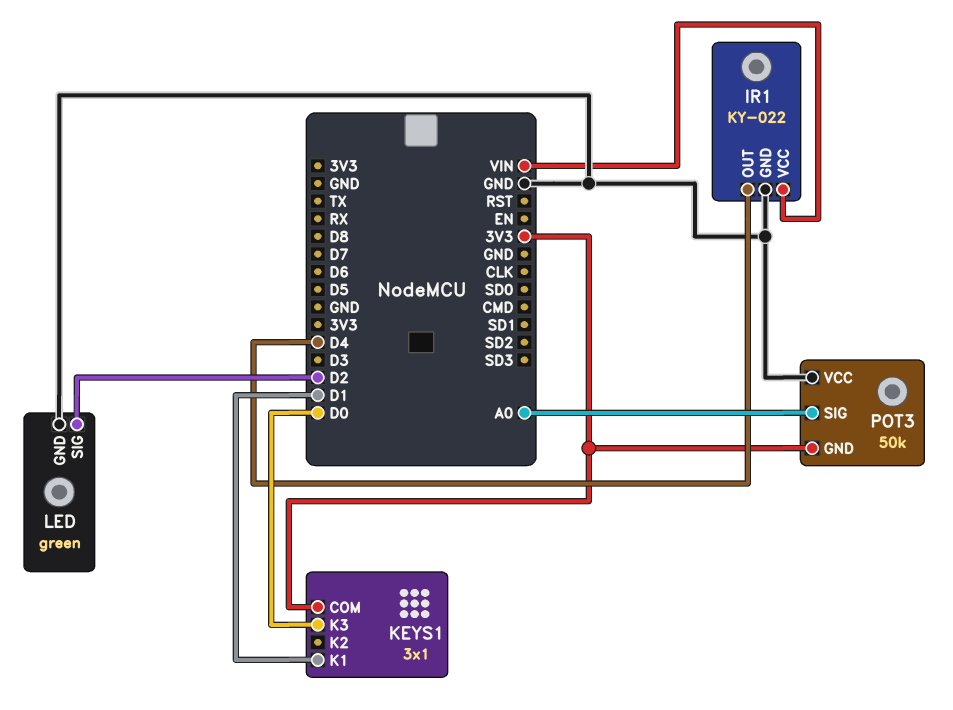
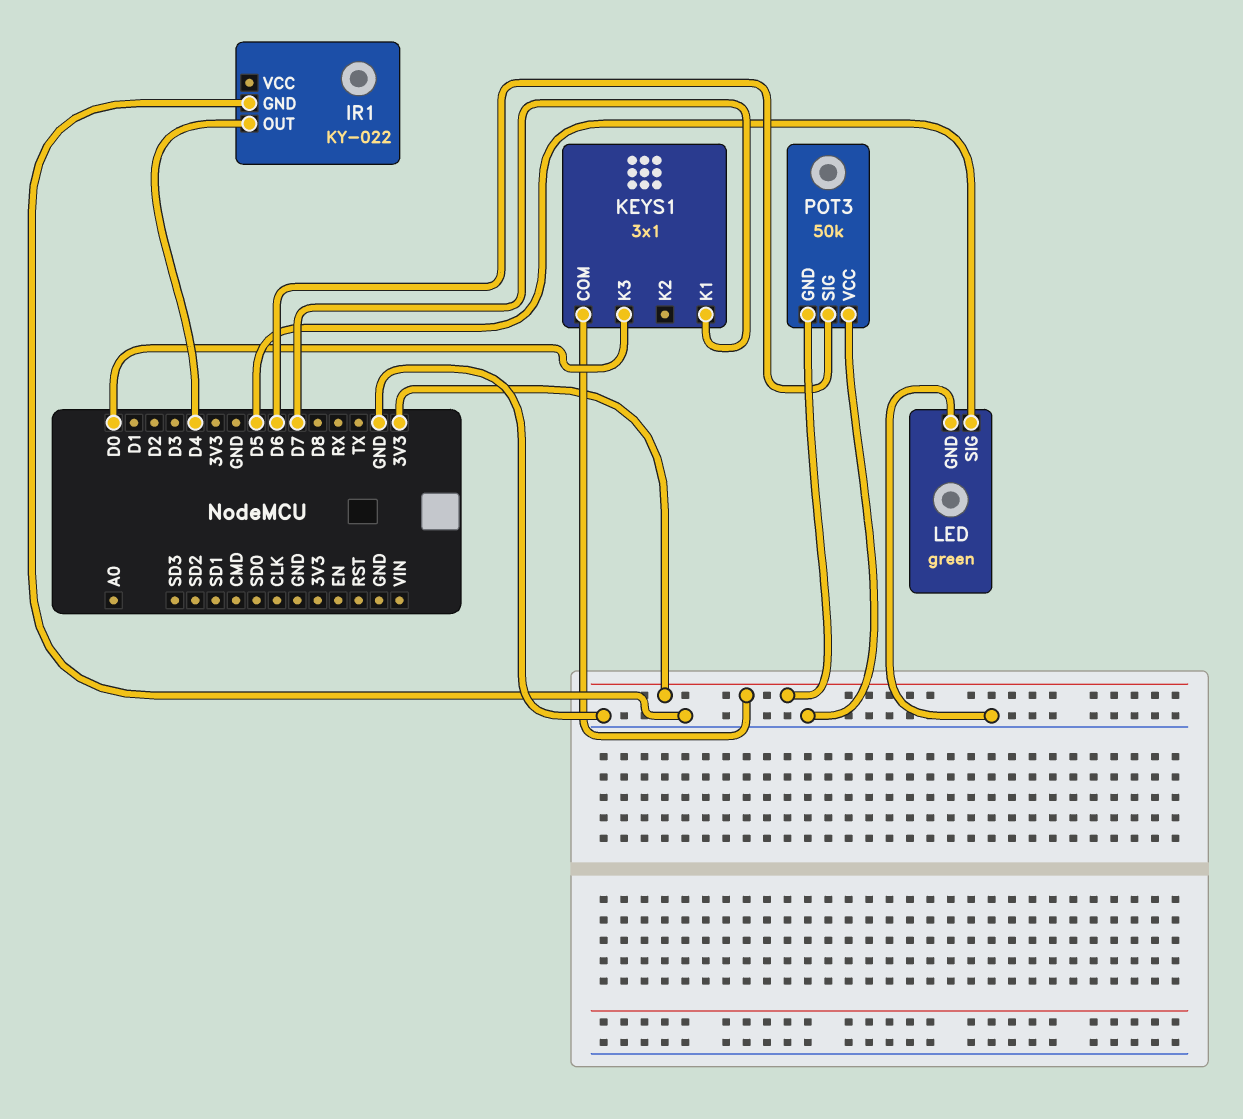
IR1 pin VCC: VIN -> none
KEYS1 pin K1: D1 -> D7
LED pin SIG: D2 -> D5
POT3 pin SIG: A0 -> D6

